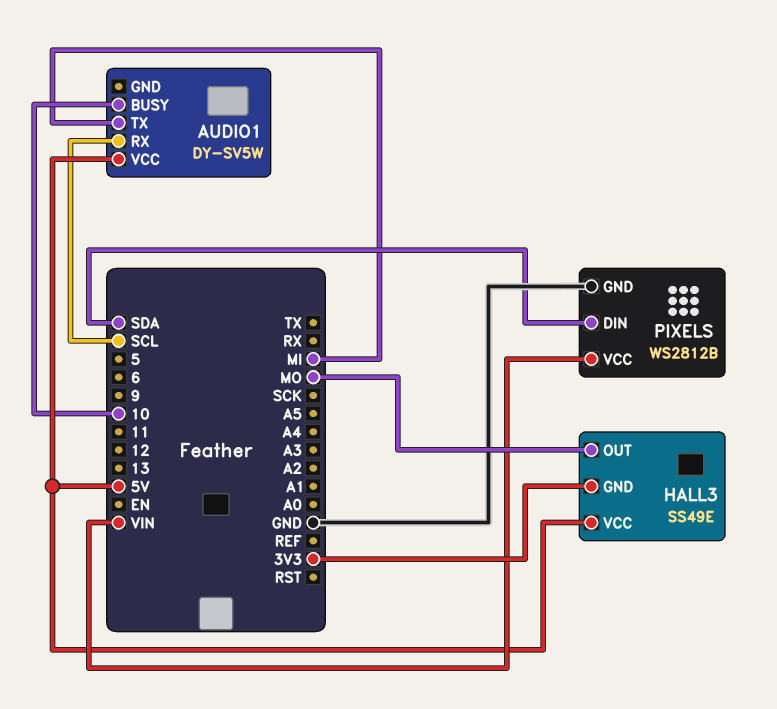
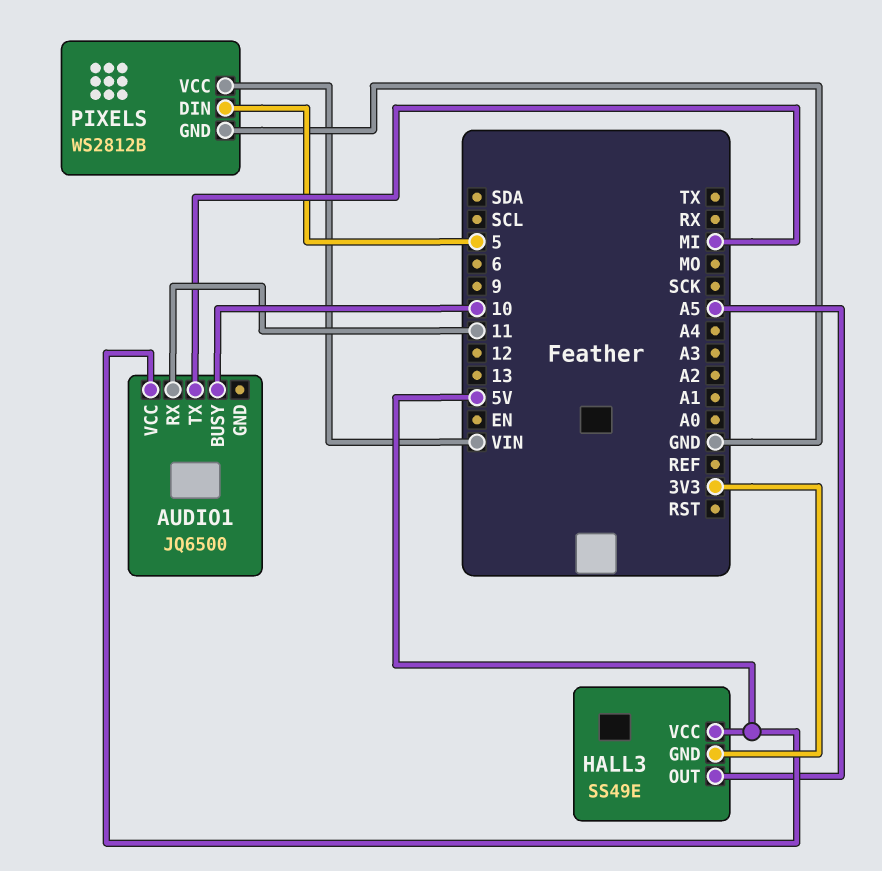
AUDIO1: DY-SV5W -> JQ6500
AUDIO1 pin RX: SCL -> 11
HALL3 pin OUT: MO -> A5
PIXELS pin DIN: SDA -> 5

